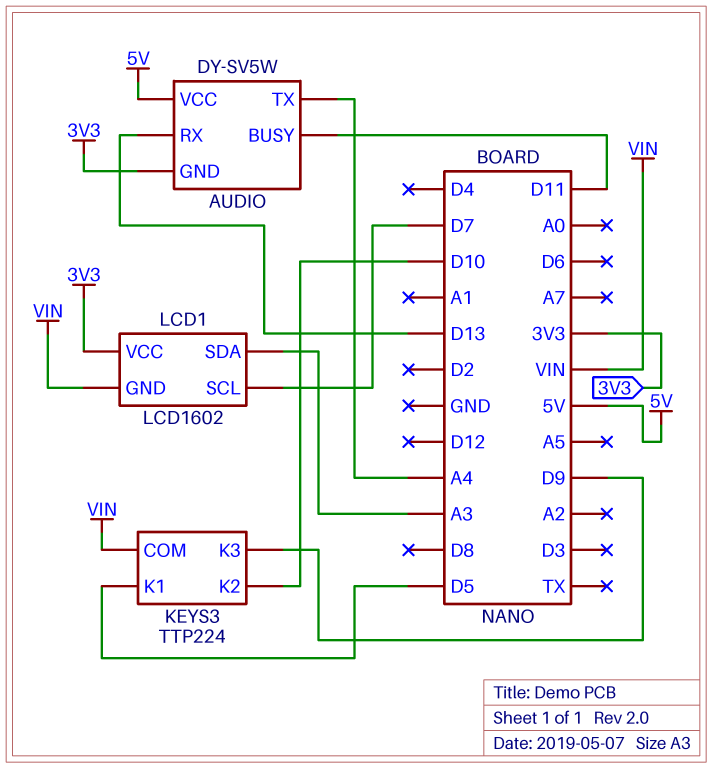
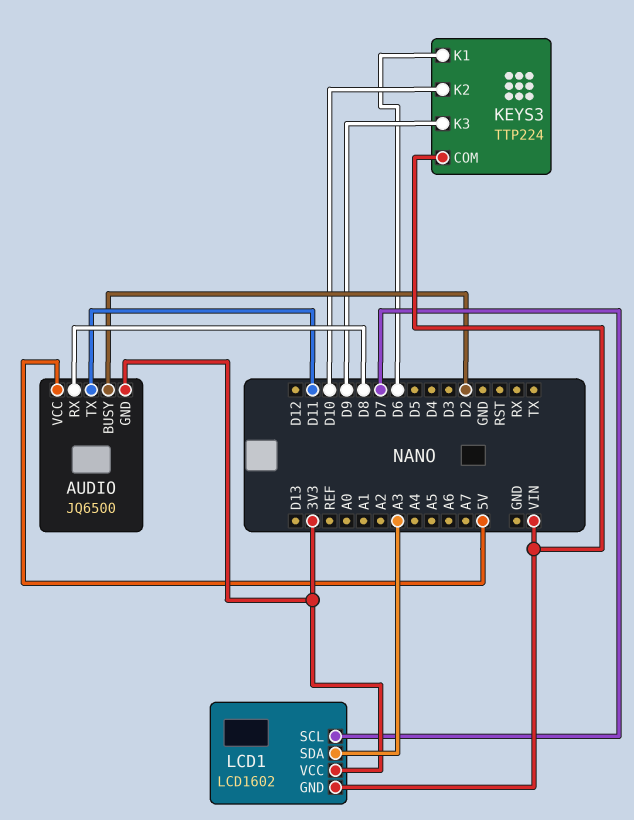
AUDIO: DY-SV5W -> JQ6500
AUDIO pin BUSY: D11 -> D2
AUDIO pin RX: D13 -> D8
AUDIO pin TX: A4 -> D11
KEYS3 pin K1: D5 -> D6

